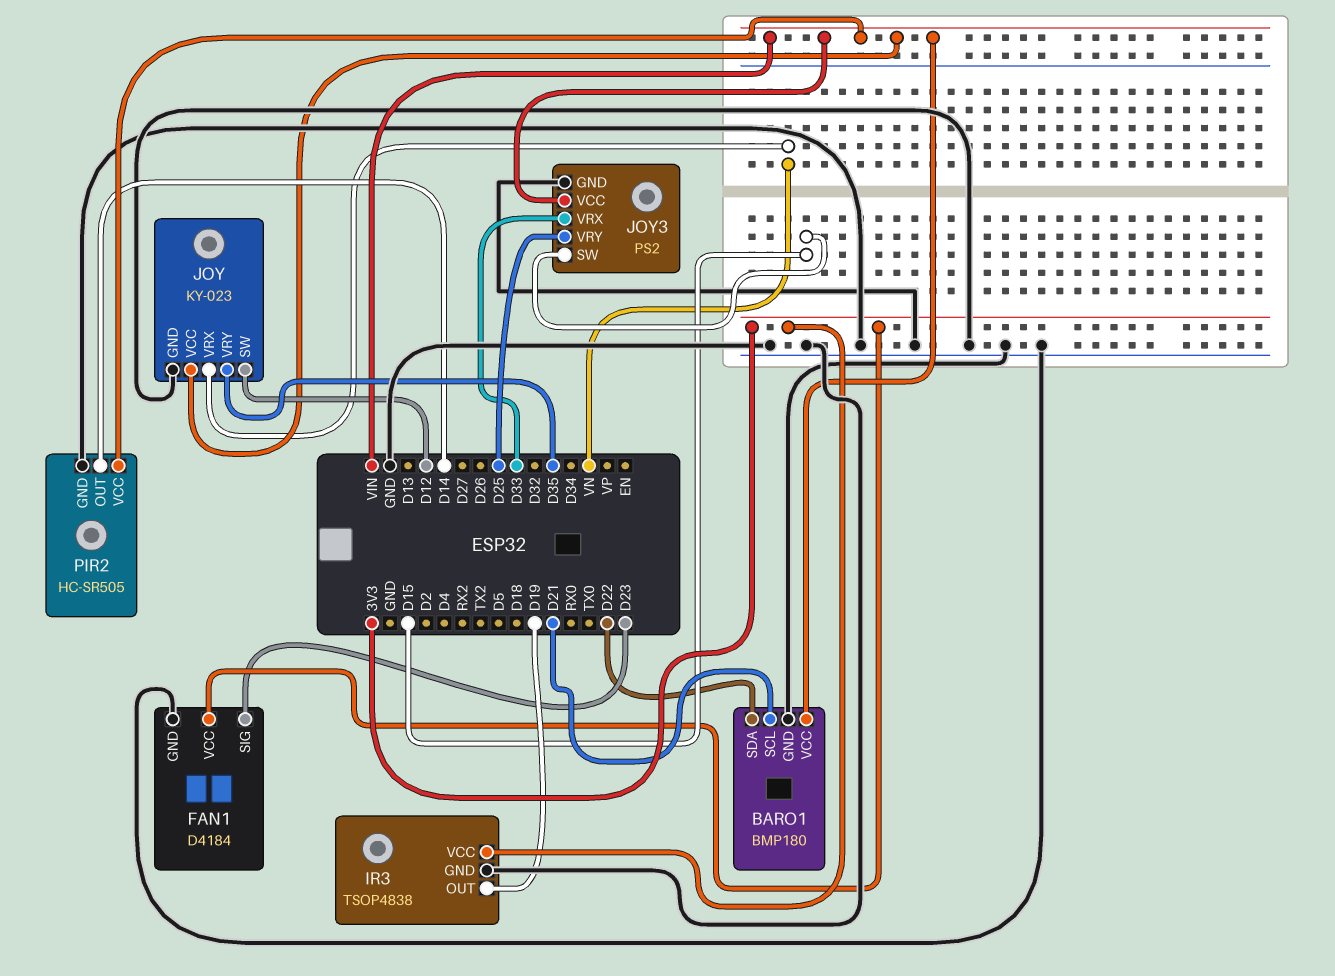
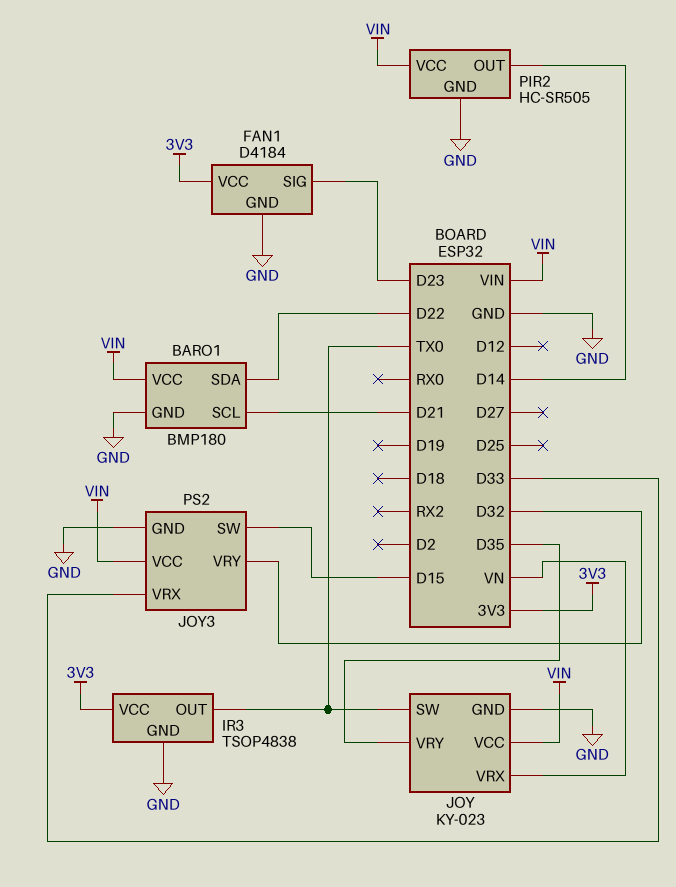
IR3 pin OUT: D19 -> TX0
JOY pin SW: D12 -> TX0
JOY3 pin VRY: D25 -> D32

